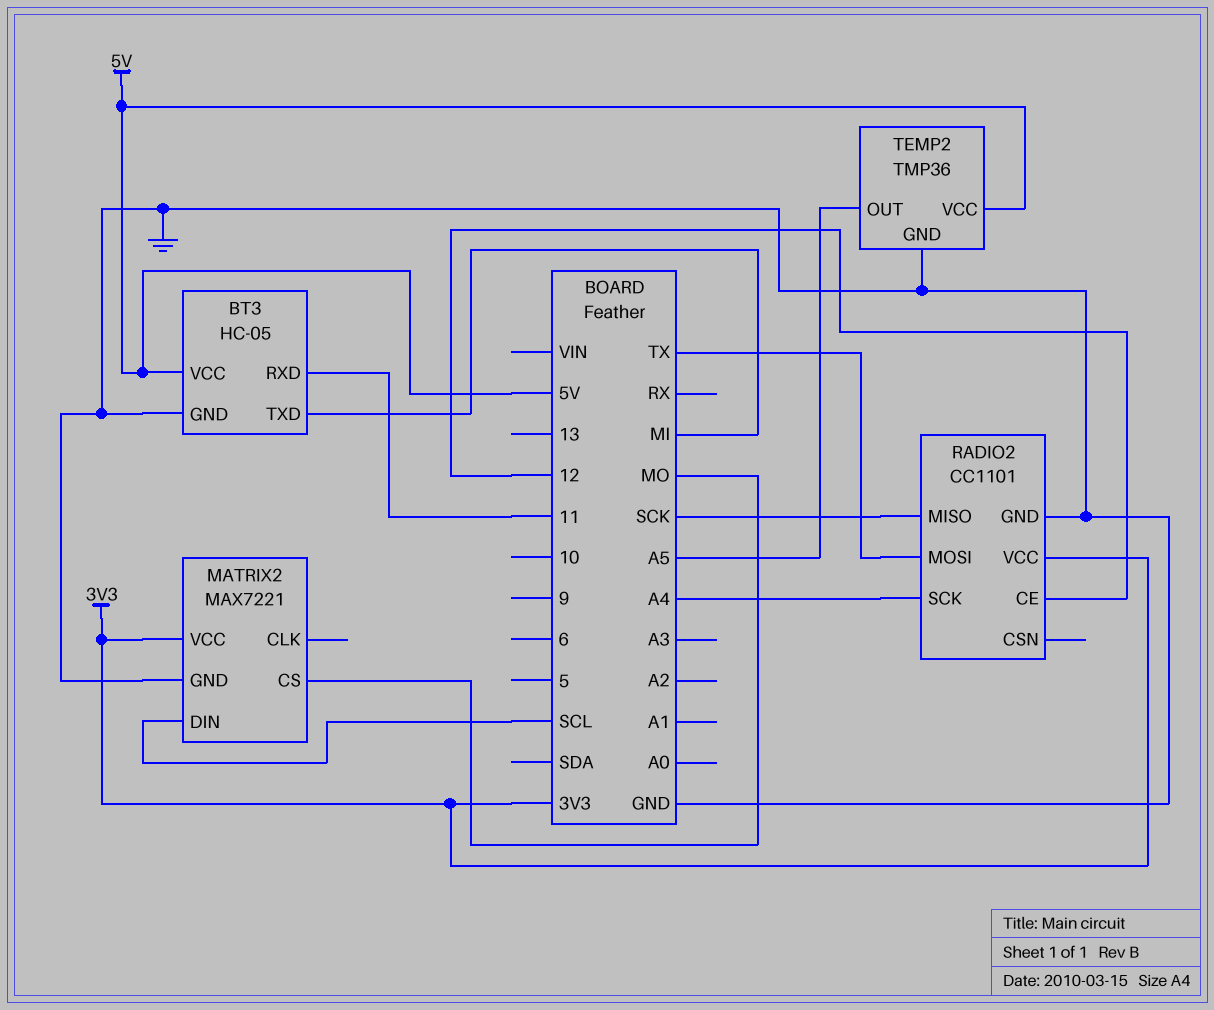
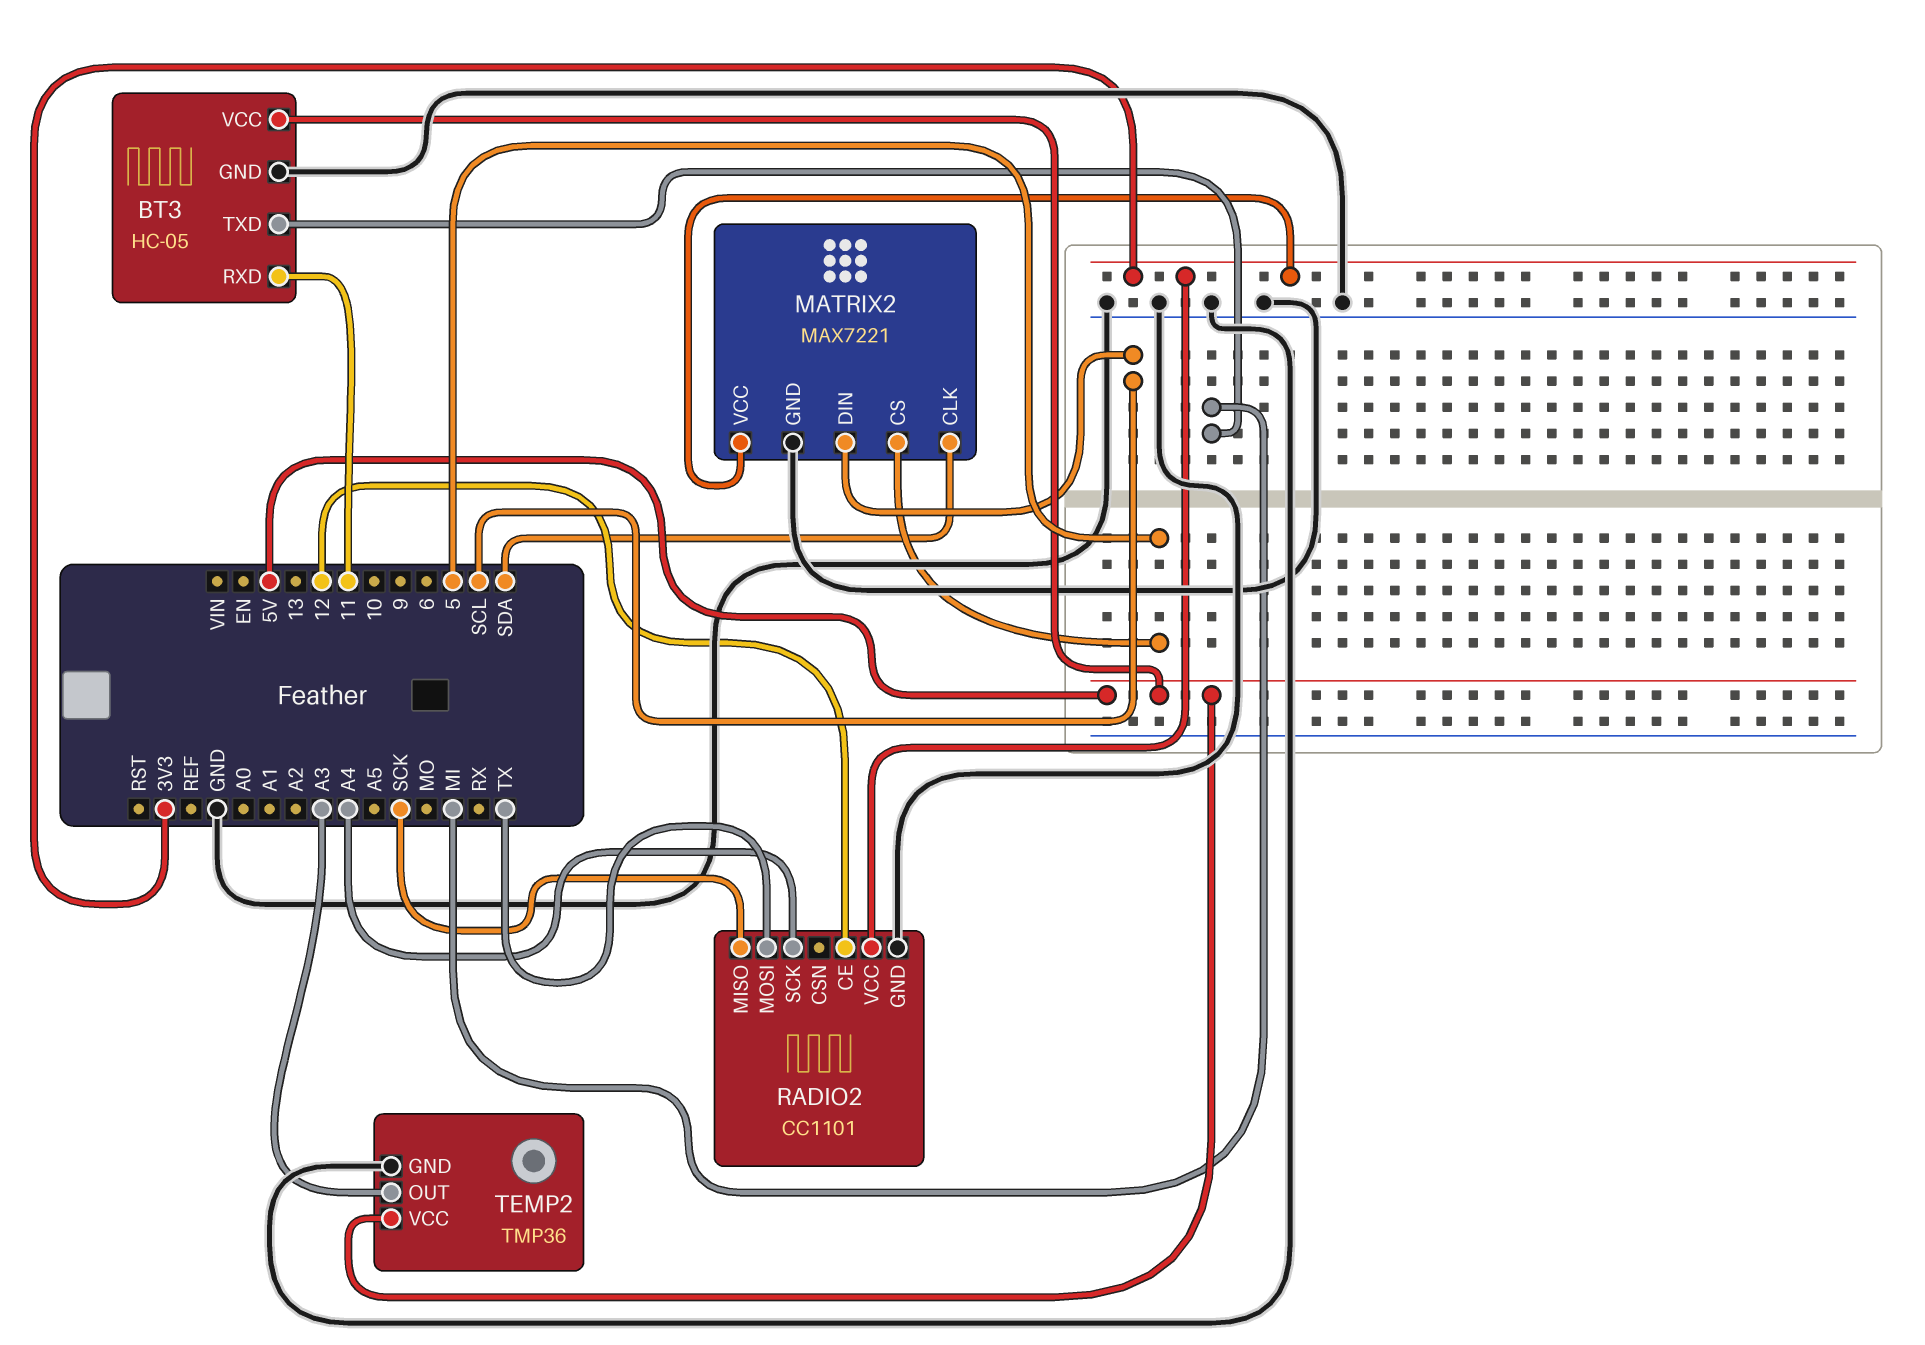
MATRIX2 pin CLK: none -> SDA
MATRIX2 pin CS: MO -> 5
TEMP2 pin OUT: A5 -> A3

